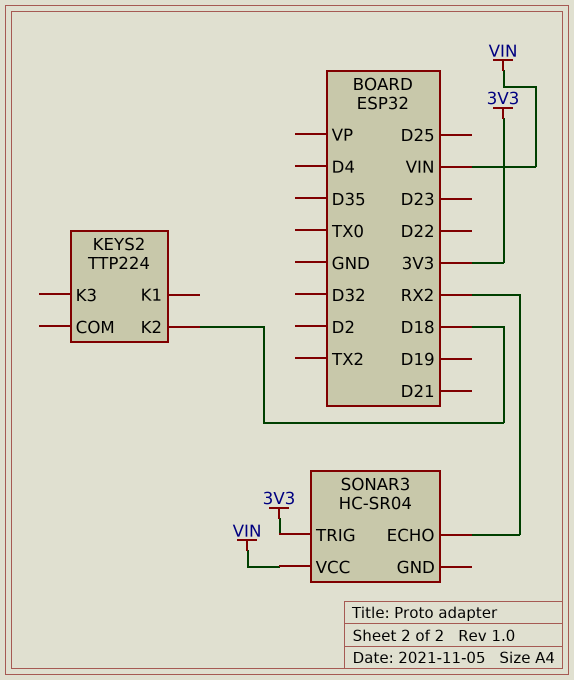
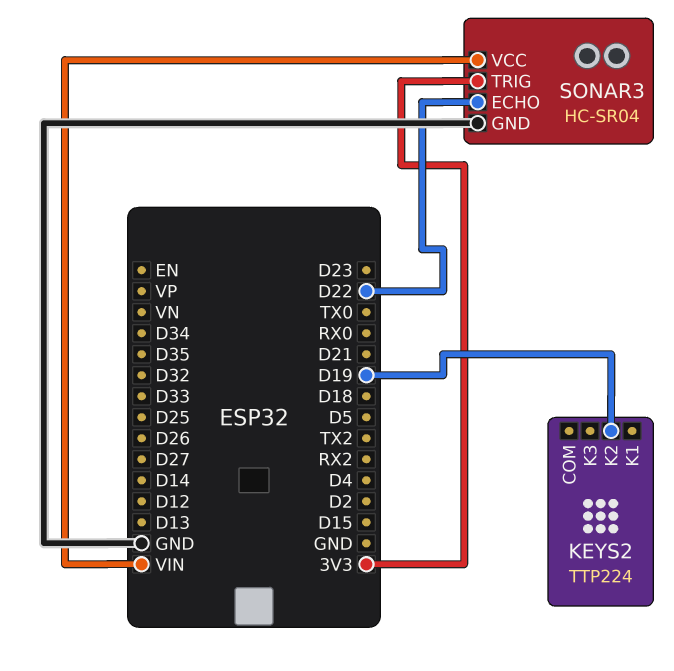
KEYS2 pin K2: D18 -> D19
SONAR3 pin ECHO: RX2 -> D22
SONAR3 pin GND: none -> GND

